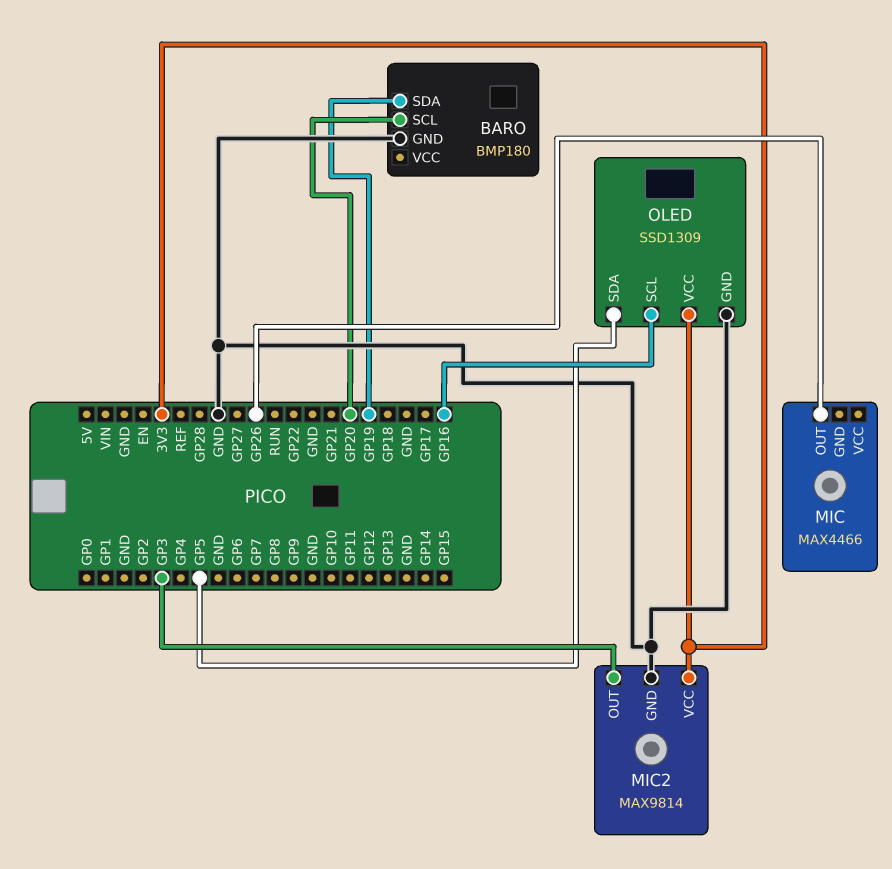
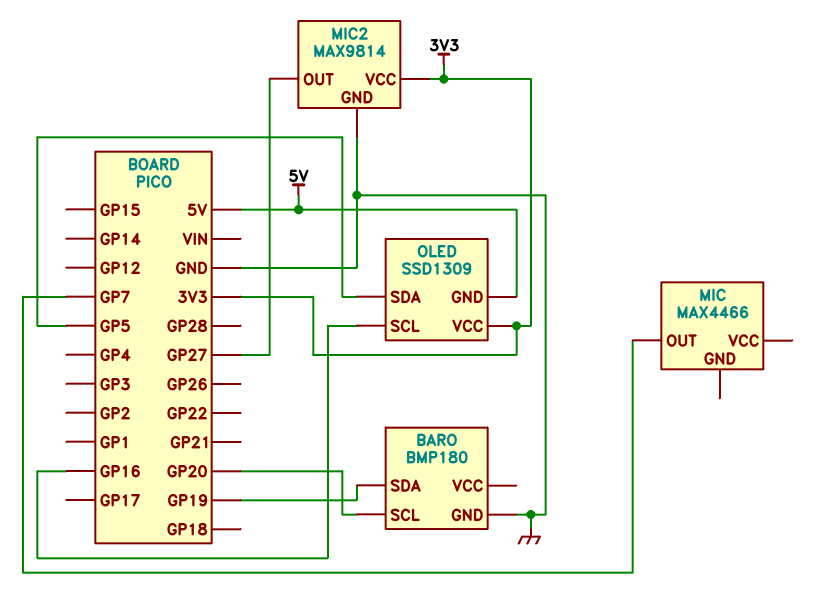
MIC pin OUT: GP26 -> GP7
MIC2 pin OUT: GP3 -> GP27
OLED pin GND: GND -> 5V

